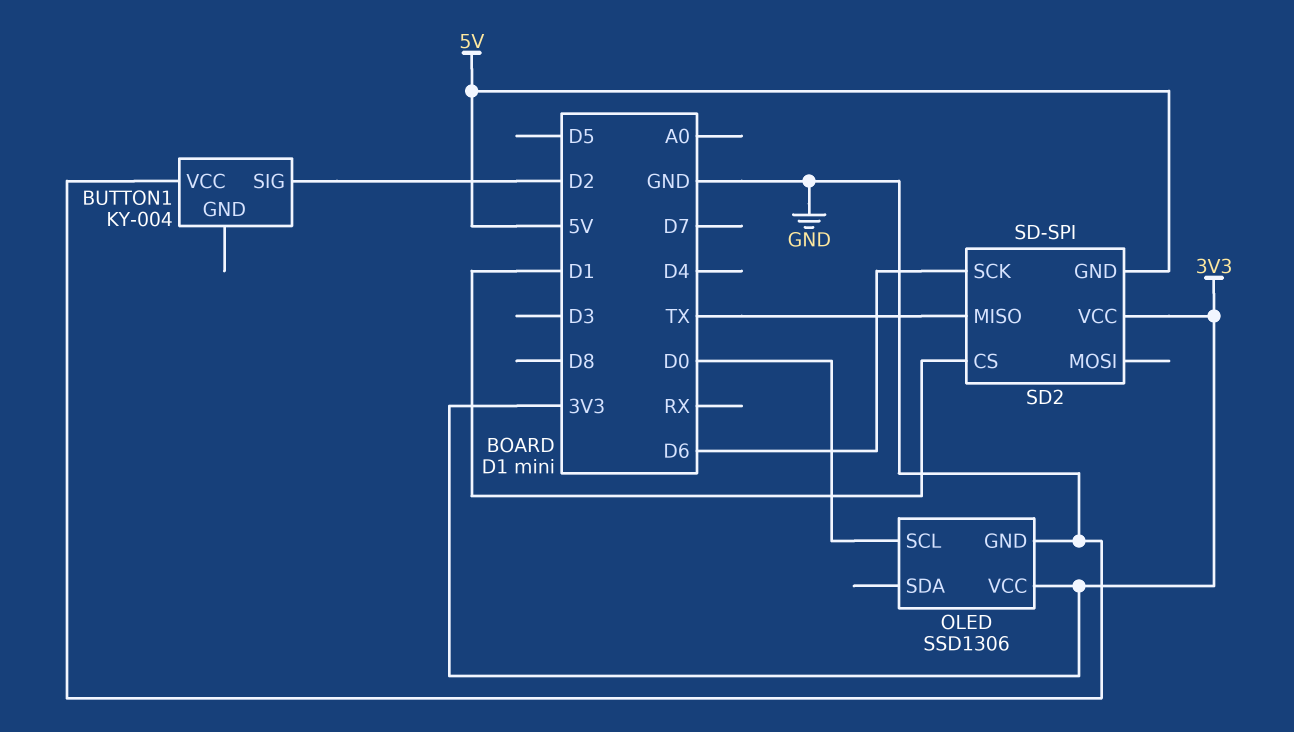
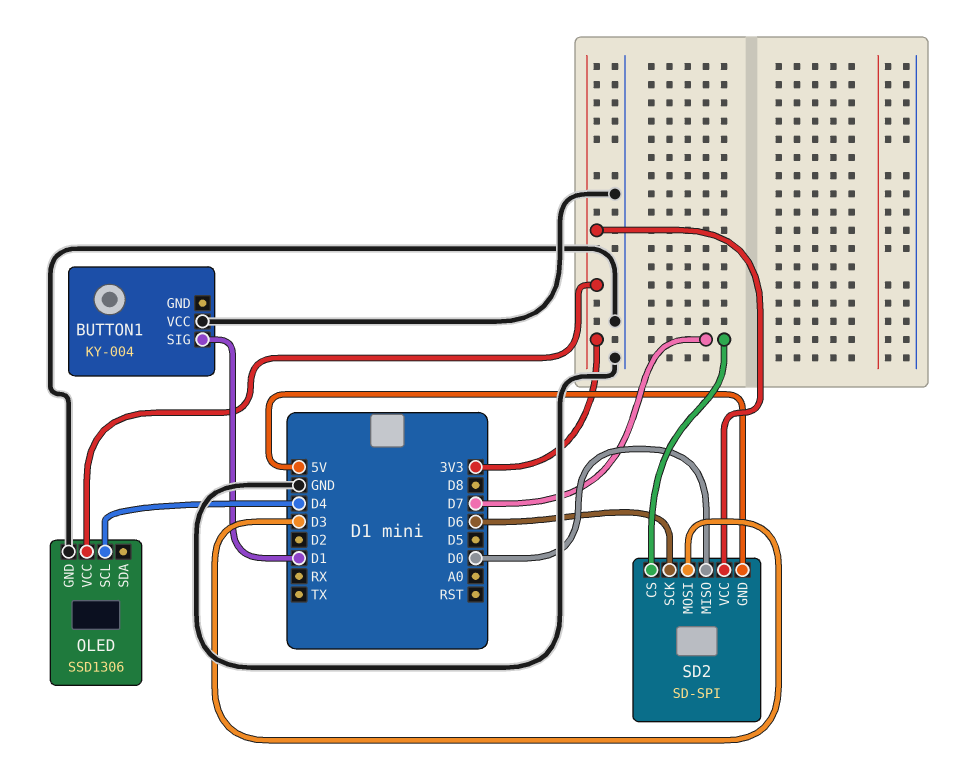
BUTTON1 pin SIG: D2 -> D1
OLED pin SCL: D0 -> D4
SD2 pin CS: D1 -> D7
SD2 pin MISO: TX -> D0
SD2 pin MOSI: none -> D3

